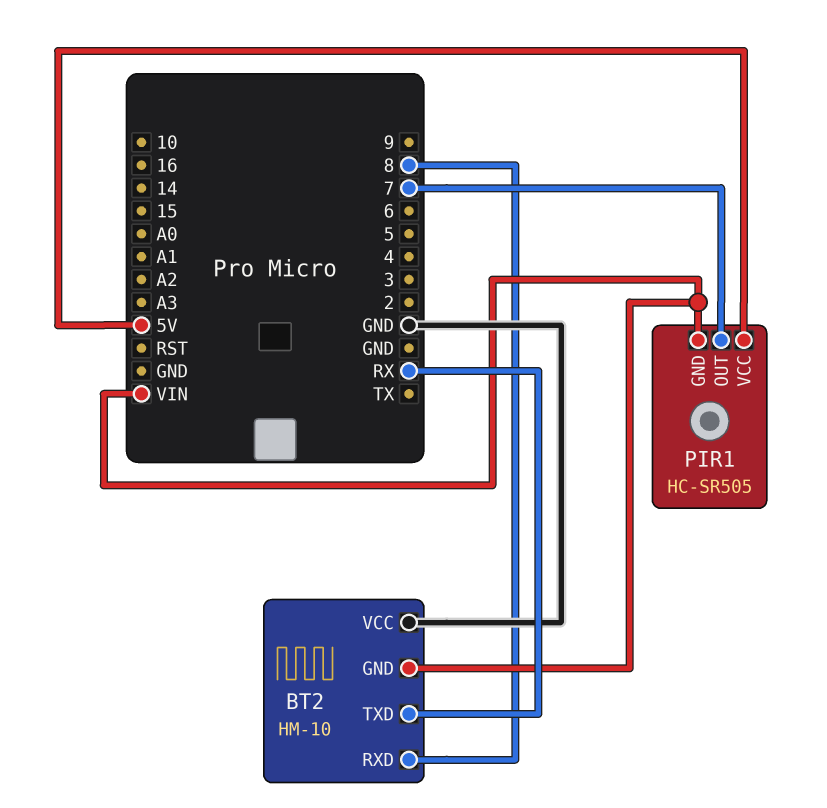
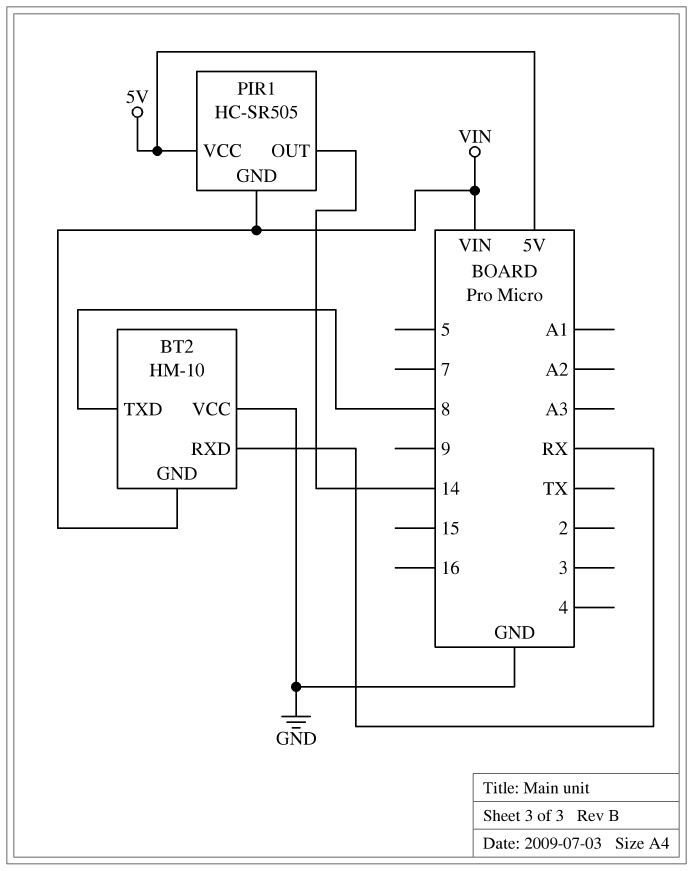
BT2 pin RXD: 8 -> RX
BT2 pin TXD: RX -> 8
PIR1 pin OUT: 7 -> 14

